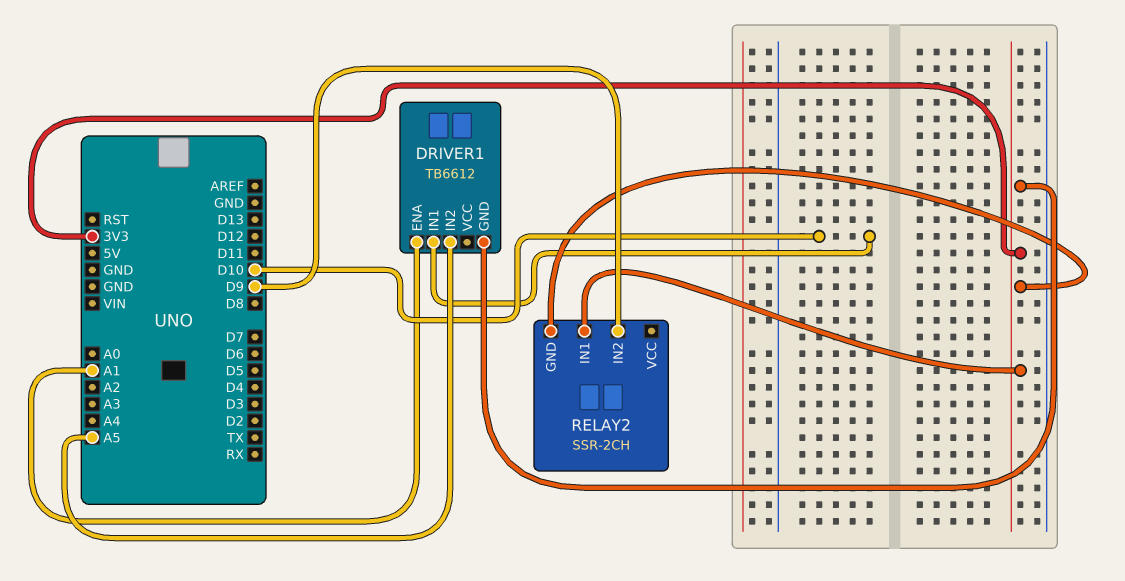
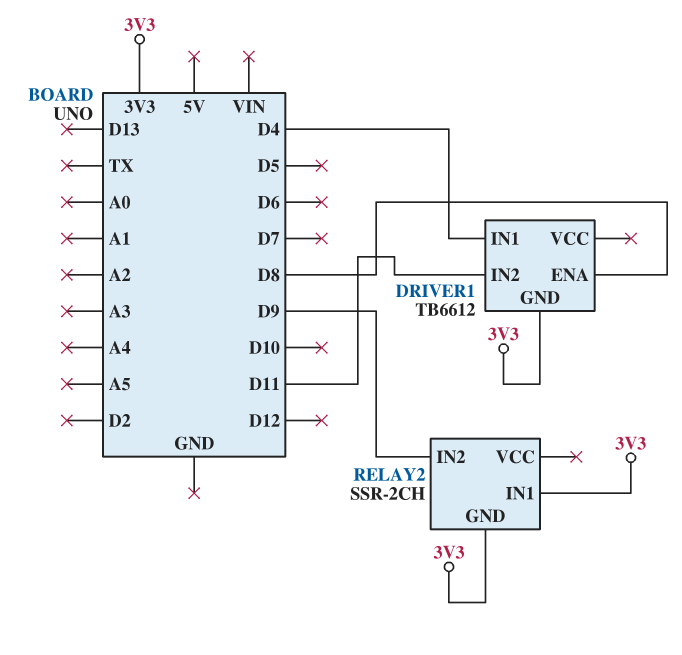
DRIVER1 pin ENA: A1 -> D8
DRIVER1 pin IN1: D10 -> D4
DRIVER1 pin IN2: A5 -> D11

